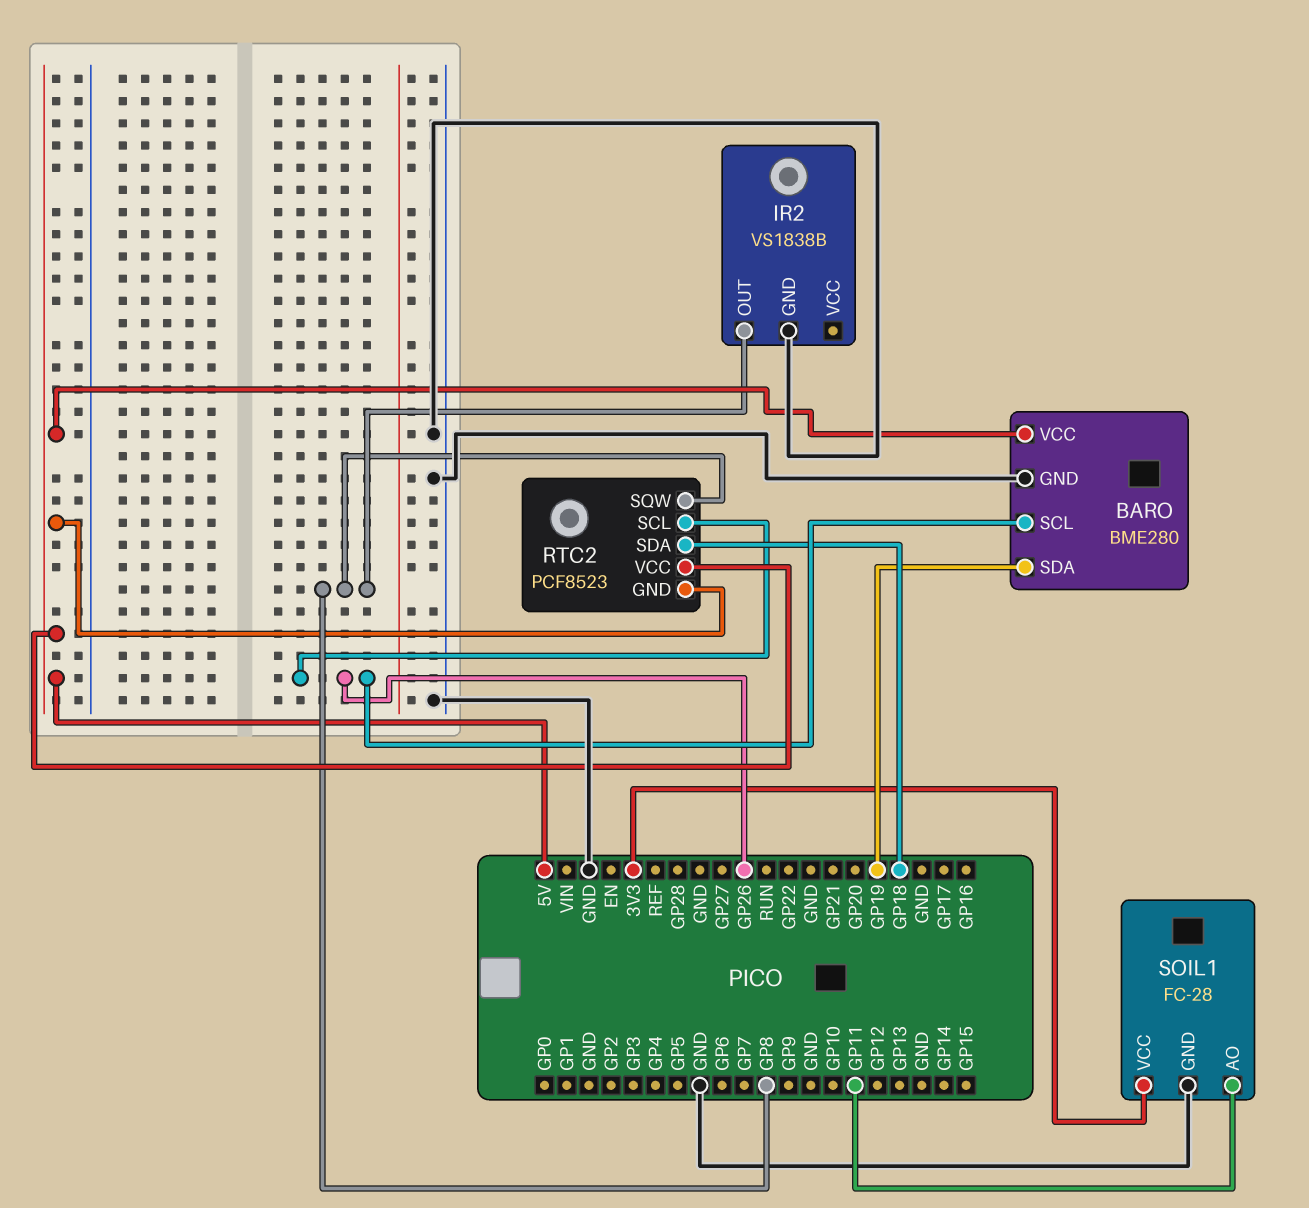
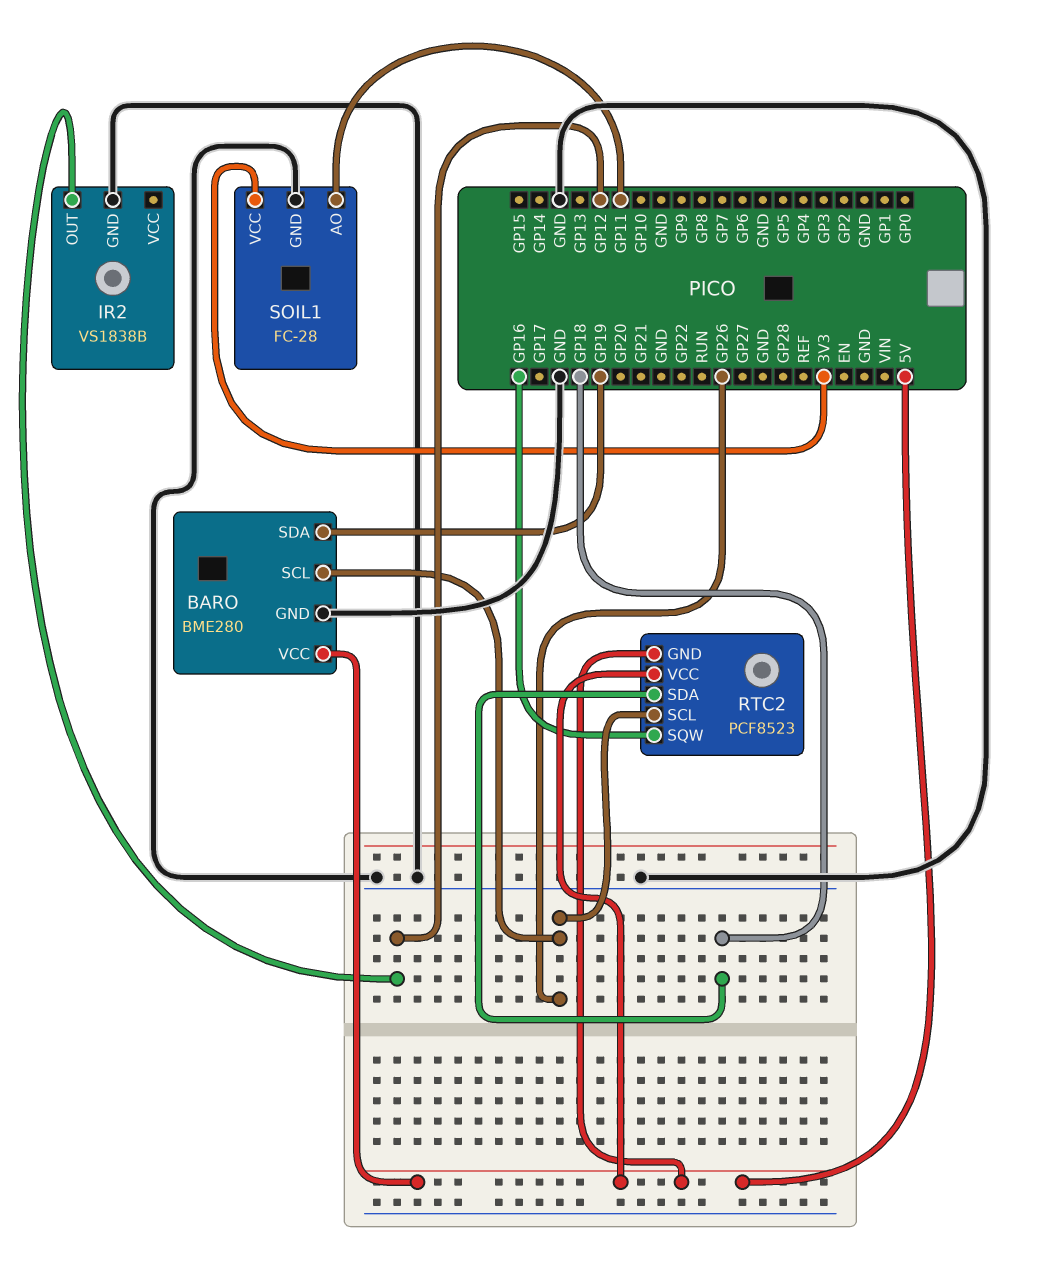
IR2 pin OUT: GP8 -> GP12
RTC2 pin SQW: GP8 -> GP16

